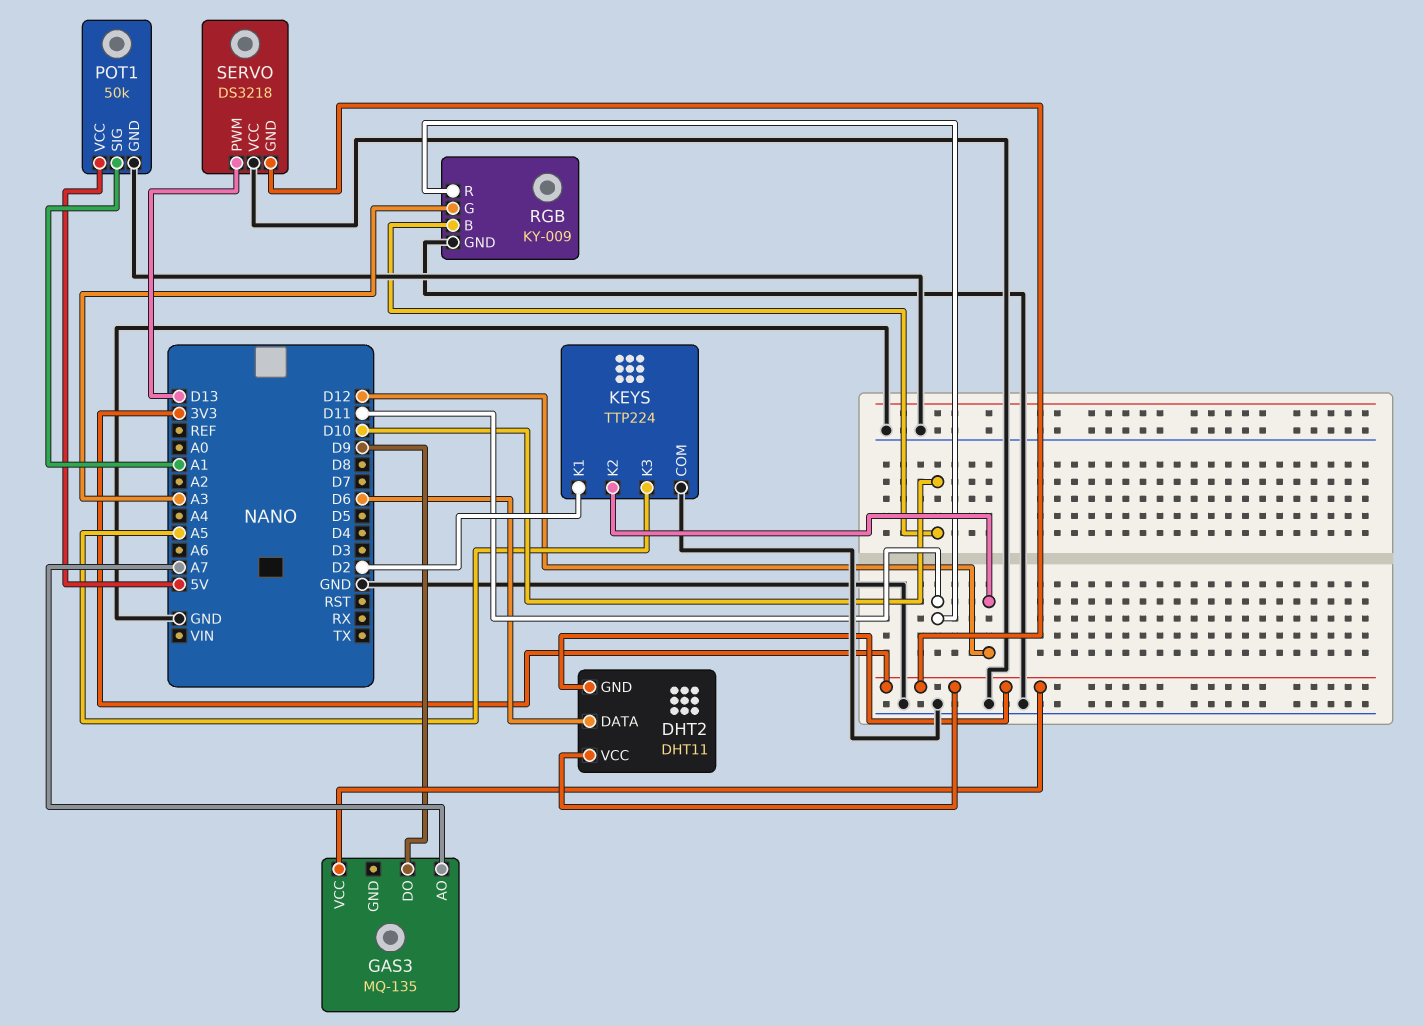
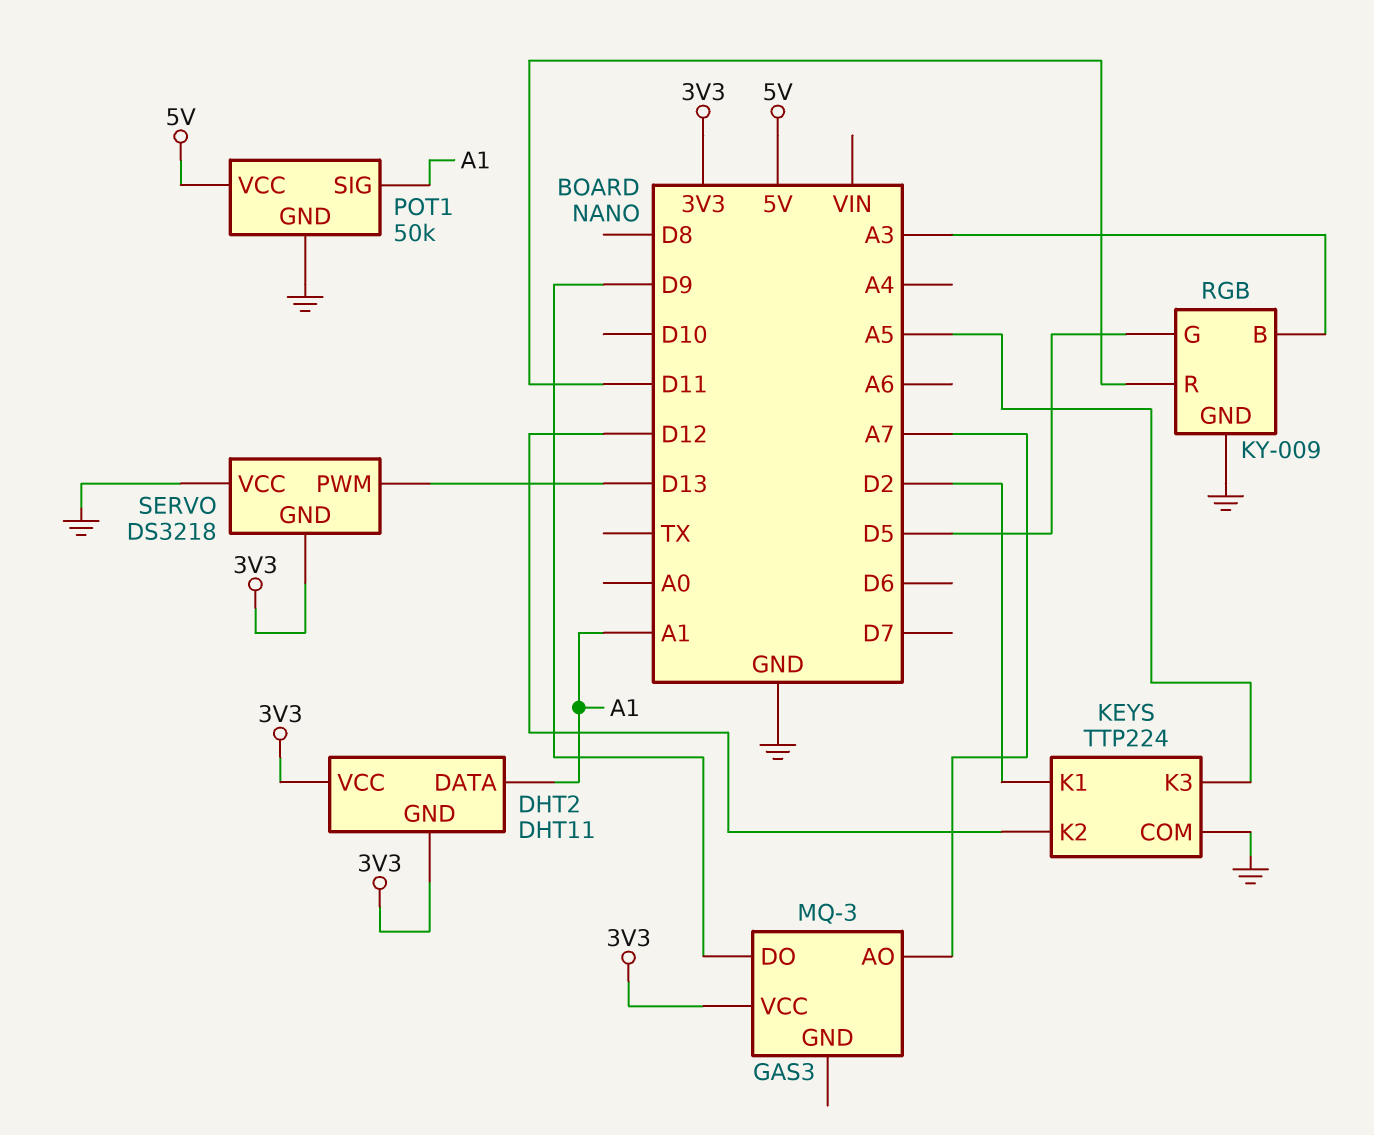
DHT2 pin DATA: D6 -> A1
GAS3: MQ-135 -> MQ-3
RGB pin B: D10 -> A3
RGB pin G: A3 -> D5

